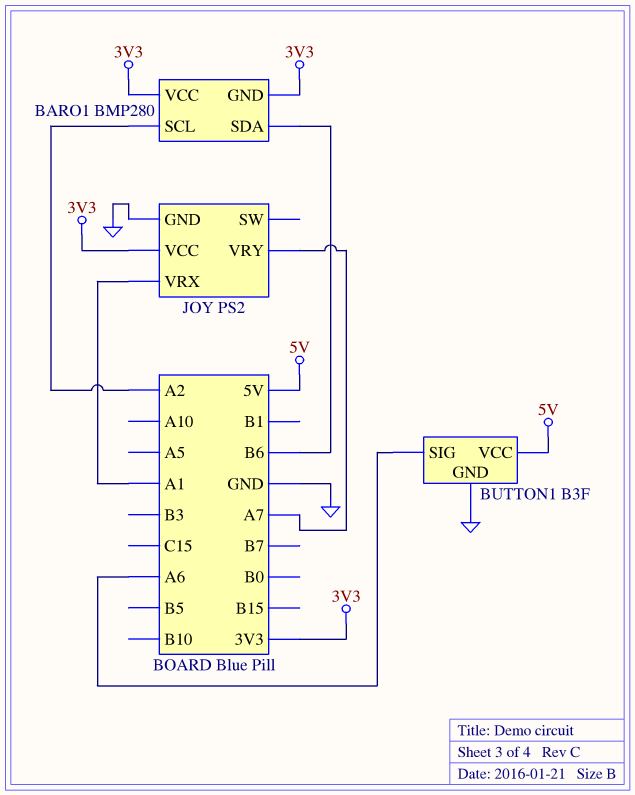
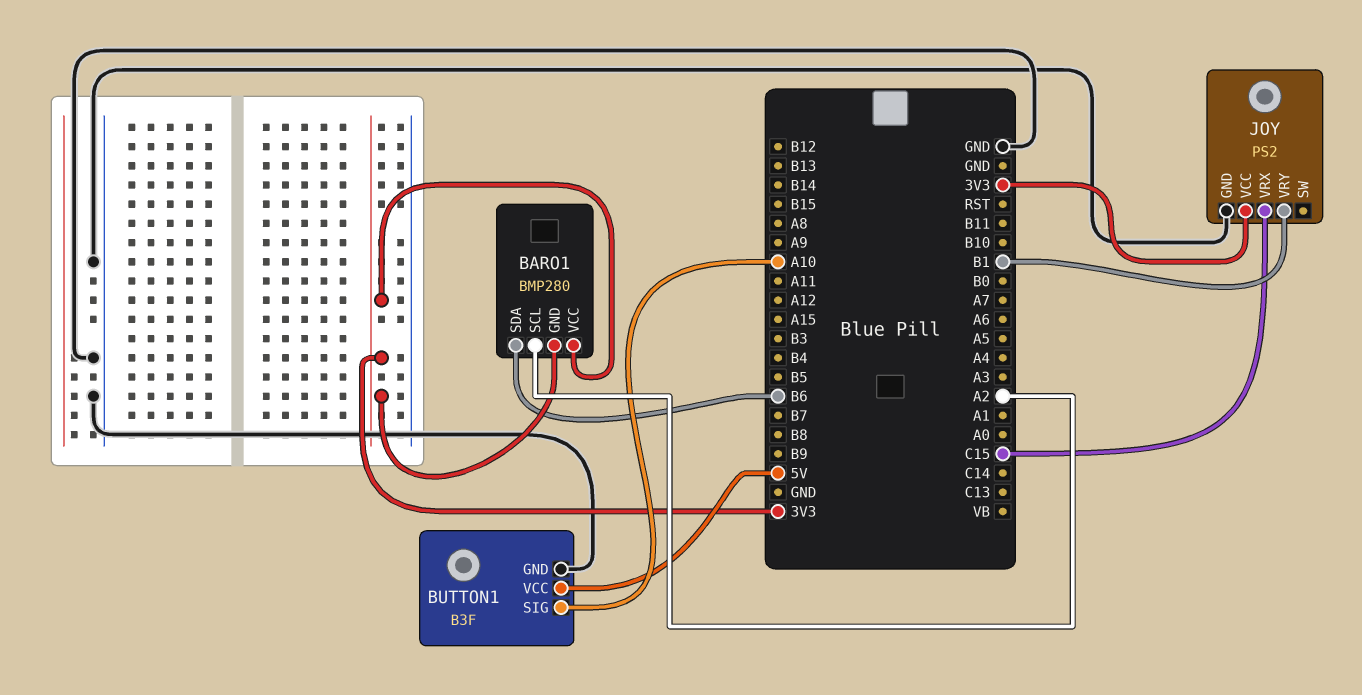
BUTTON1 pin SIG: A6 -> A10
JOY pin VRX: A1 -> C15
JOY pin VRY: A7 -> B1

